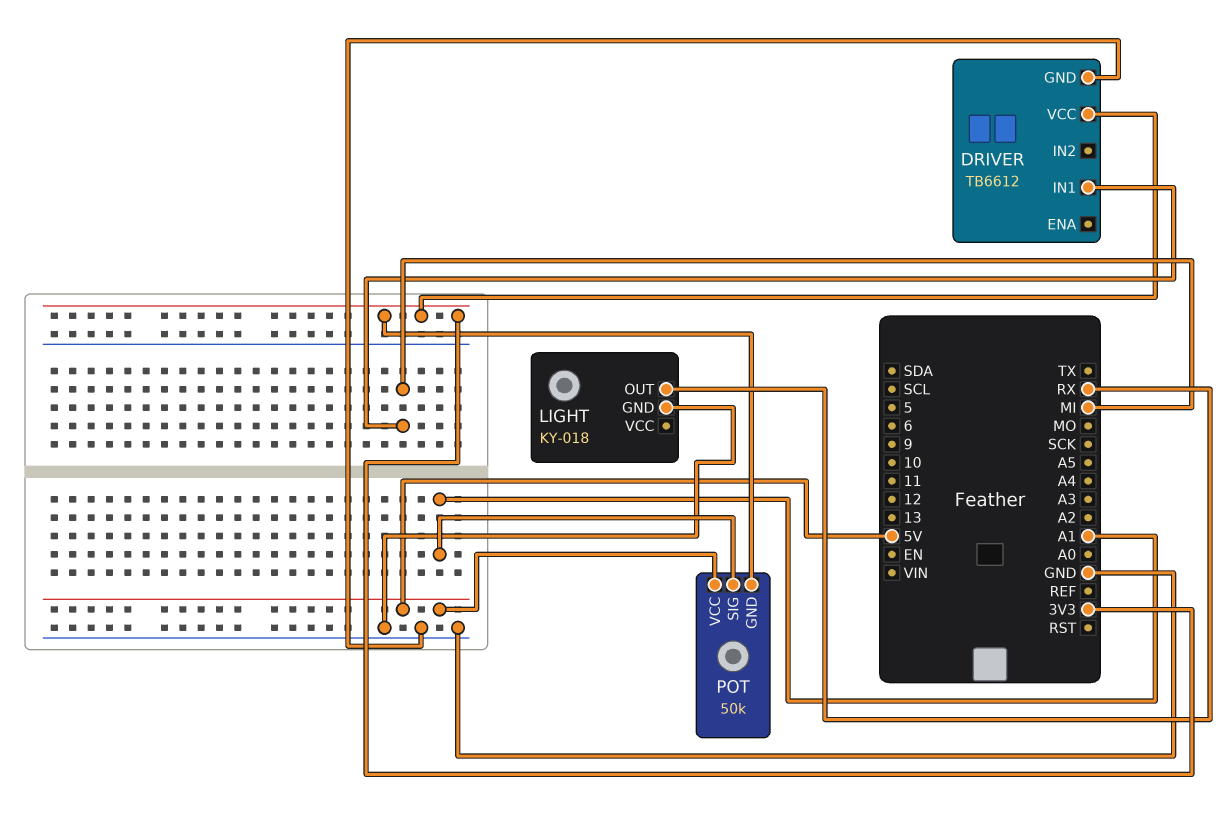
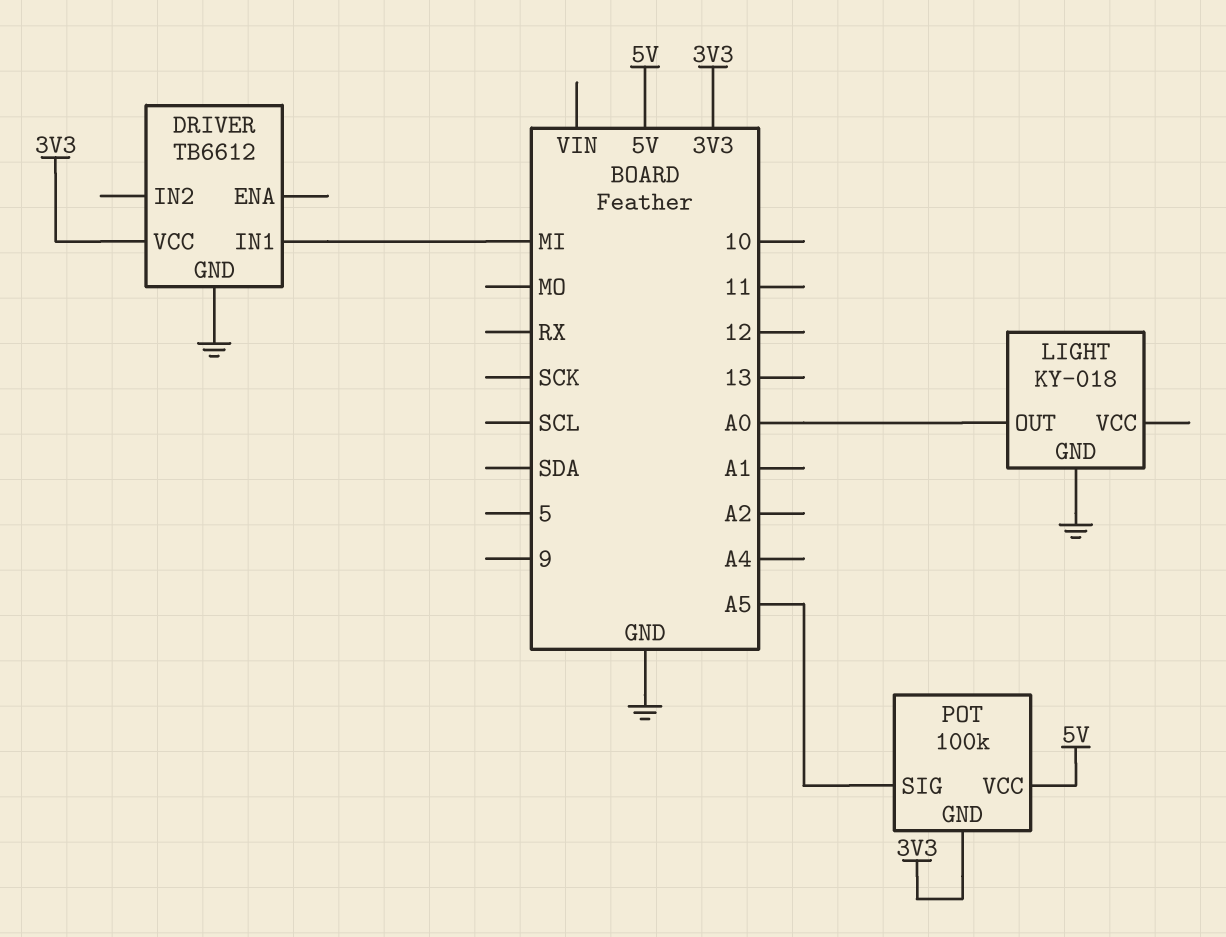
LIGHT pin OUT: RX -> A0
POT: 50k -> 100k
POT pin SIG: A1 -> A5

